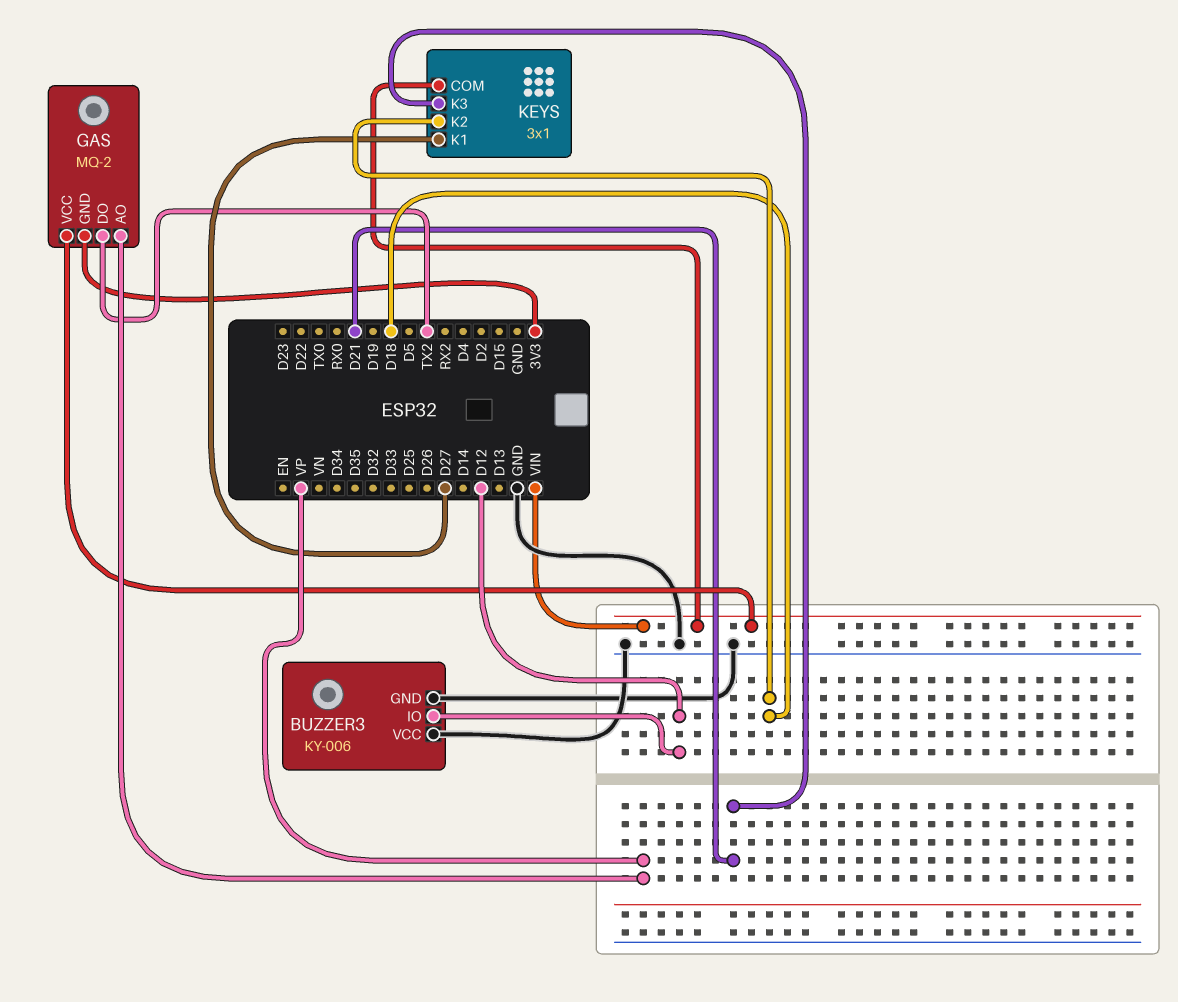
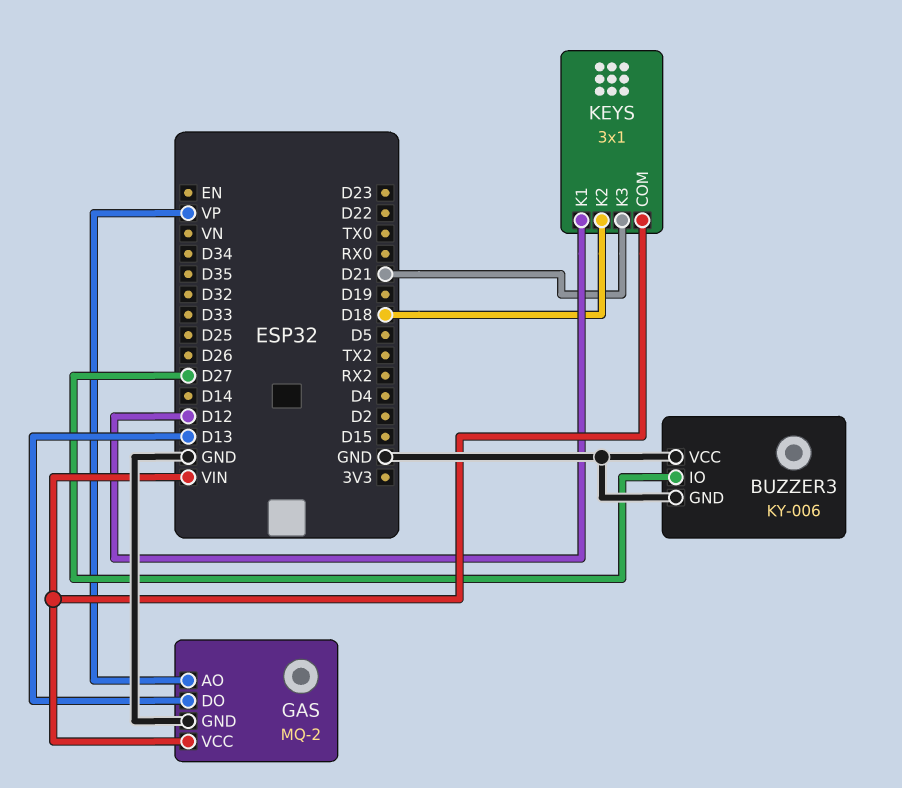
BUZZER3 pin IO: D12 -> D27
GAS pin DO: TX2 -> D13
GAS pin GND: 3V3 -> GND
KEYS pin K1: D27 -> D12

